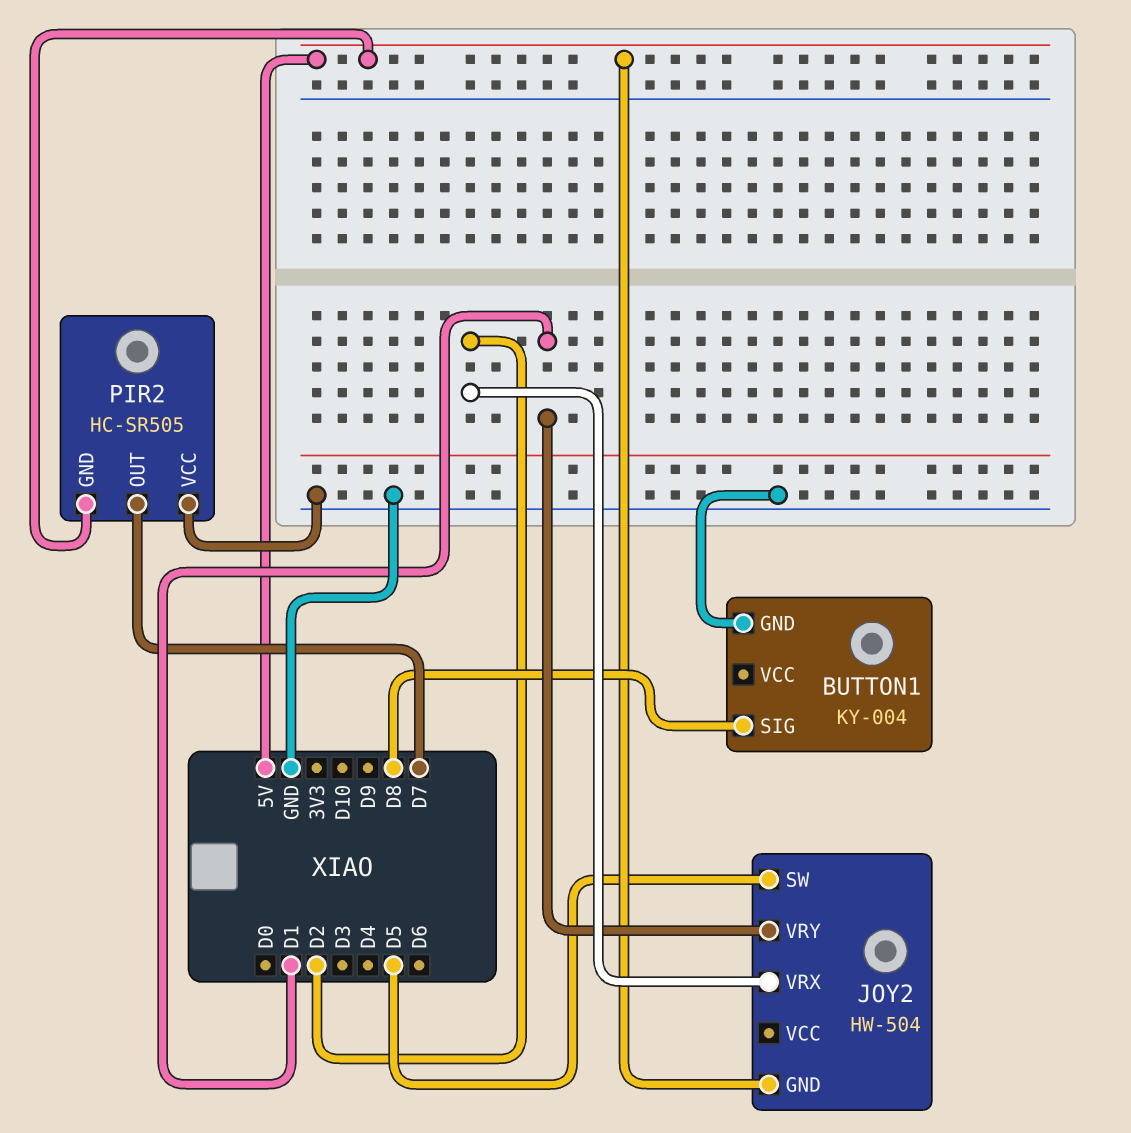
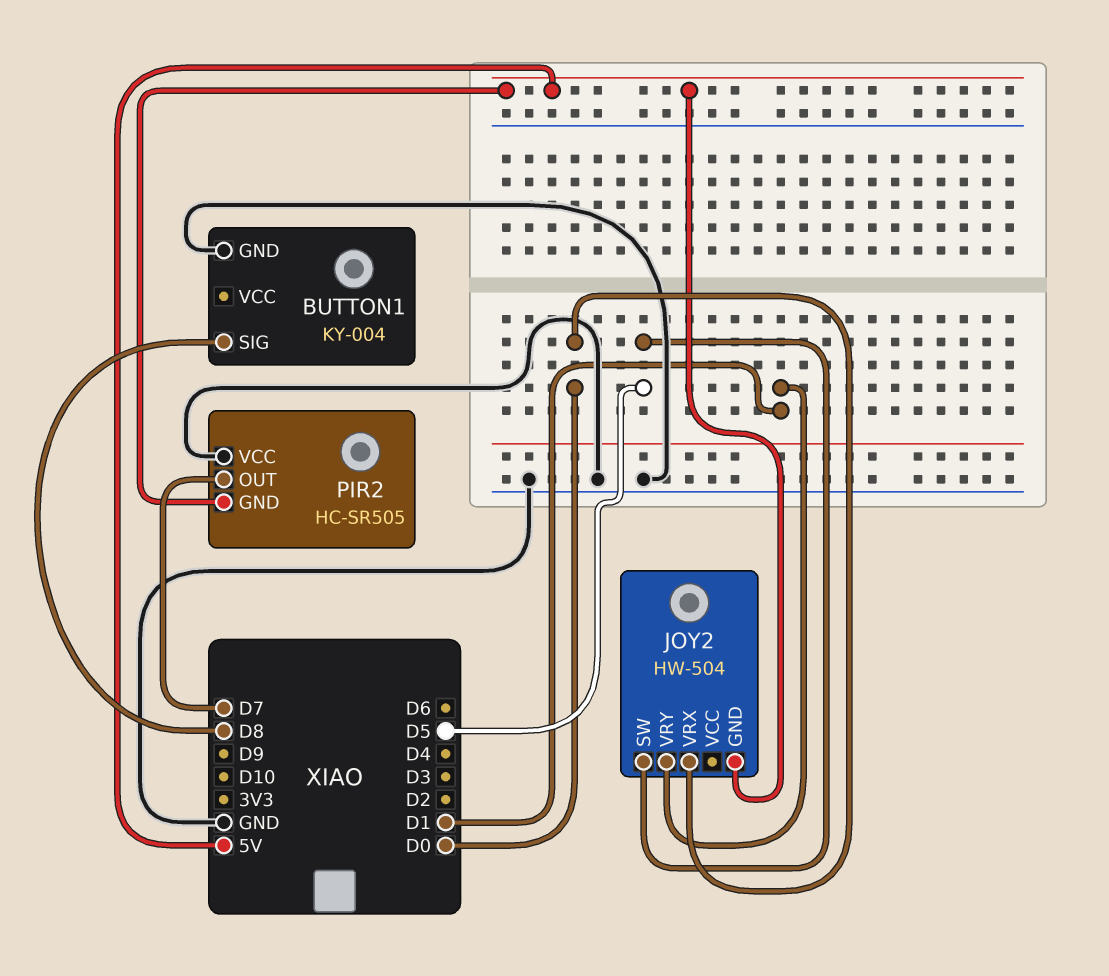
JOY2 pin VRX: D2 -> D0

